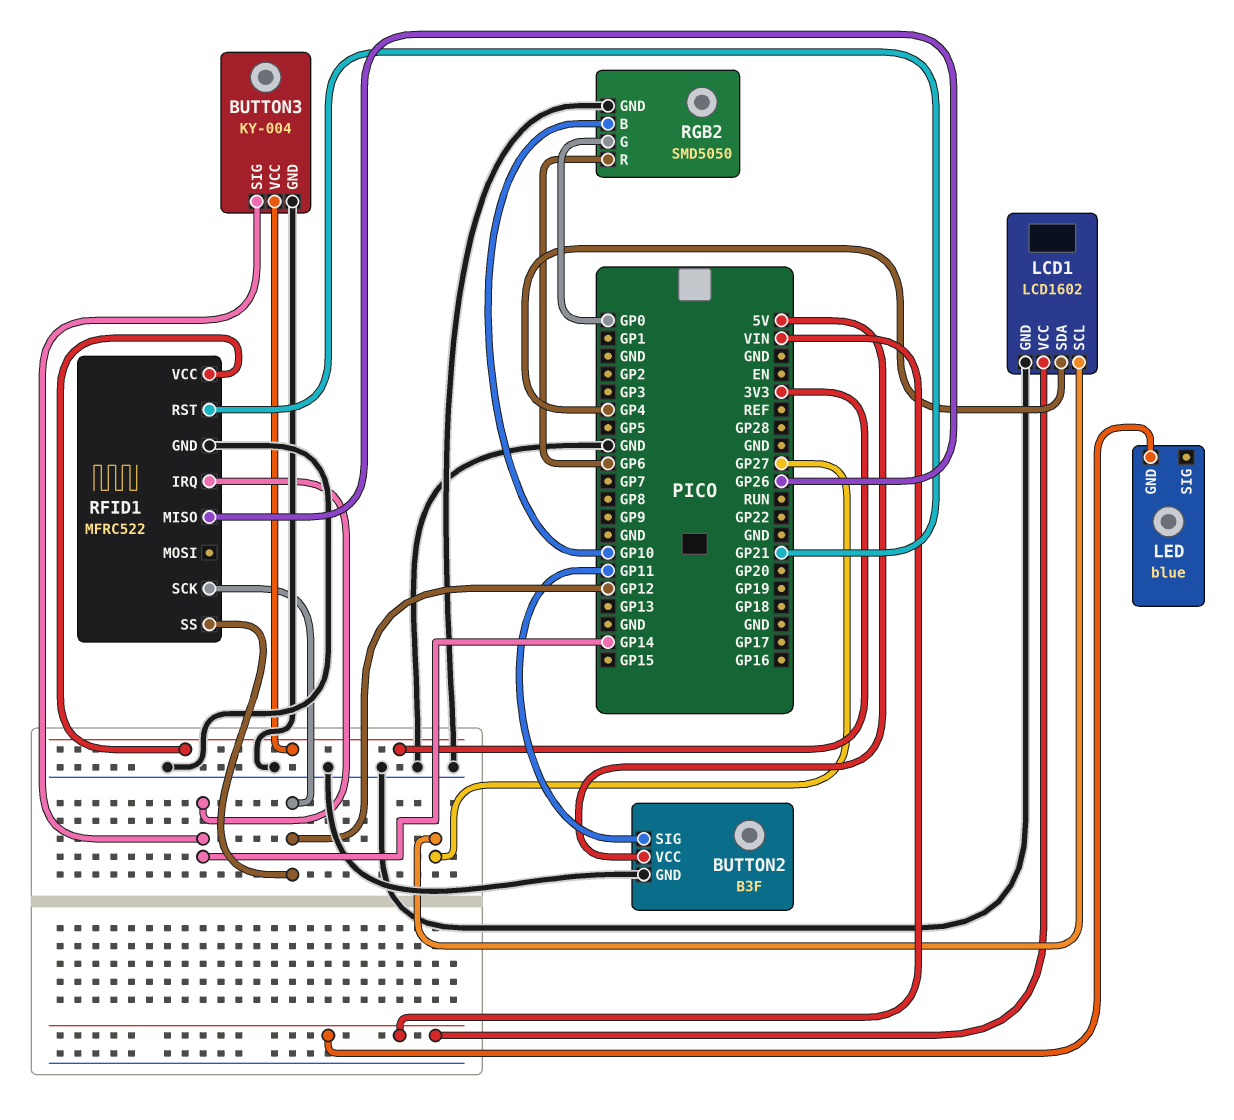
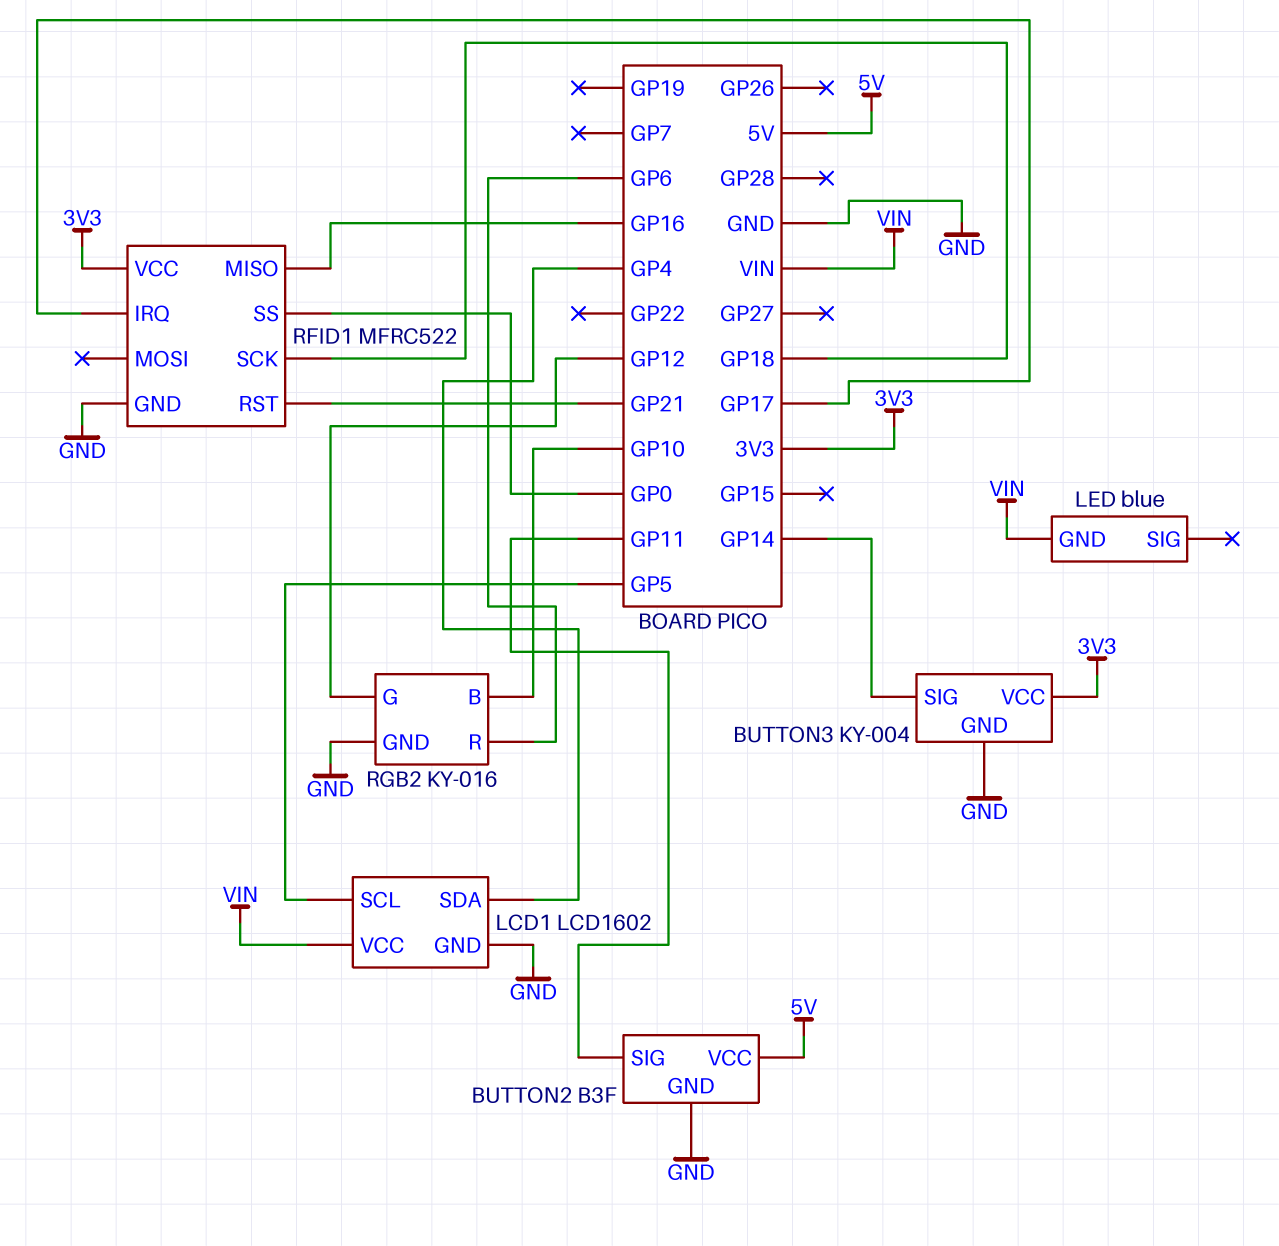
LCD1 pin SCL: GP27 -> GP5
RFID1 pin IRQ: GP14 -> GP17
RFID1 pin MISO: GP26 -> GP16
RFID1 pin SCK: GP12 -> GP18
RFID1 pin SS: GP12 -> GP0
RGB2: SMD5050 -> KY-016
RGB2 pin G: GP0 -> GP12

